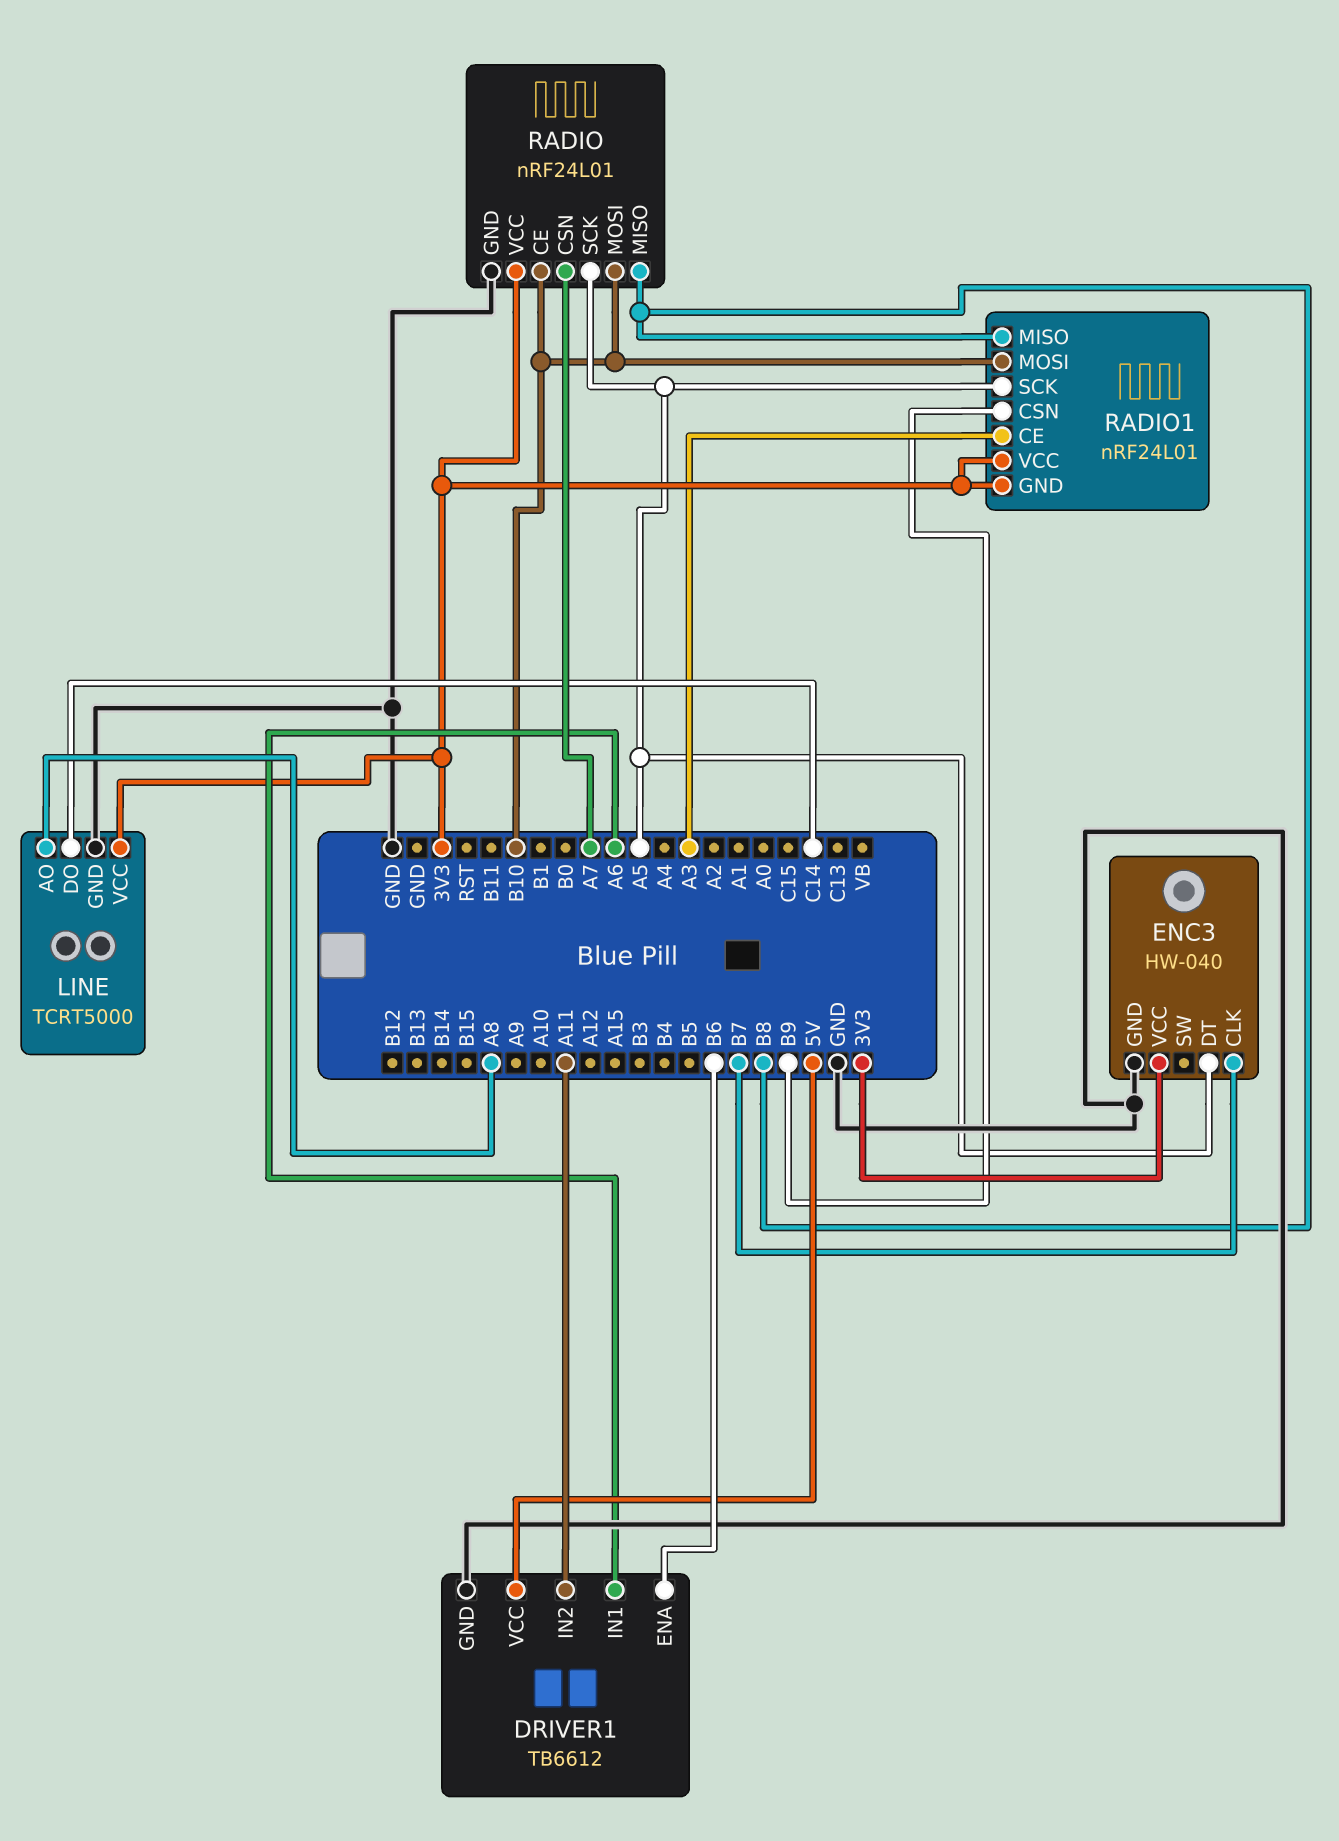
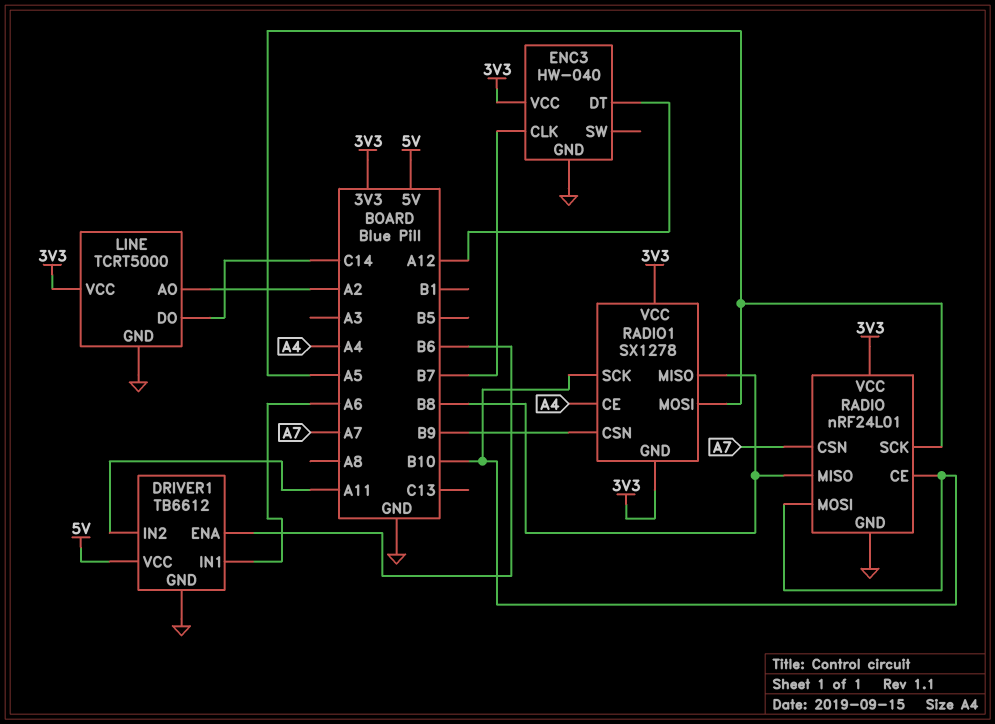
ENC3 pin DT: A5 -> A12
LINE pin AO: A8 -> A2
RADIO1: nRF24L01 -> SX1278
RADIO1 pin CE: A3 -> A4
RADIO1 pin MOSI: B10 -> A5
RADIO1 pin SCK: A5 -> B10

